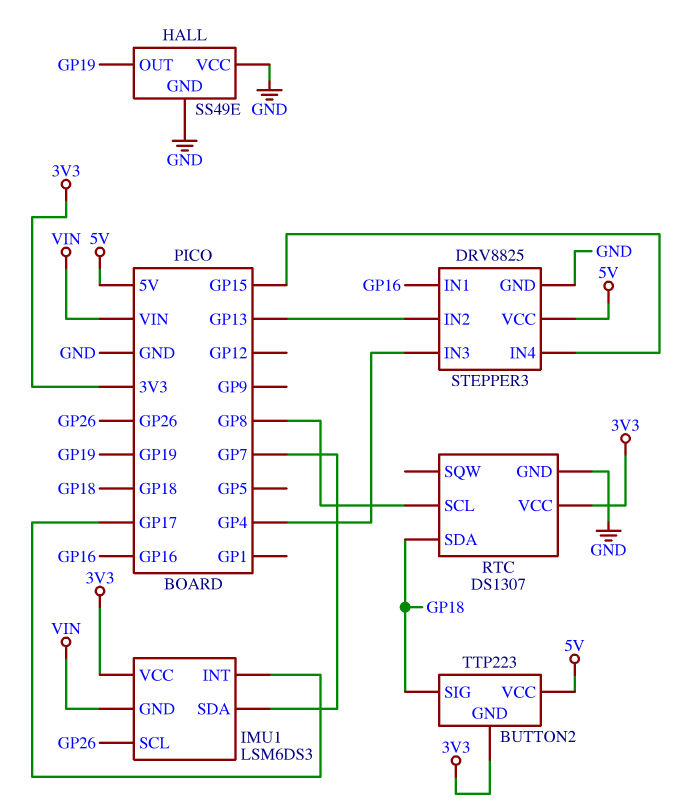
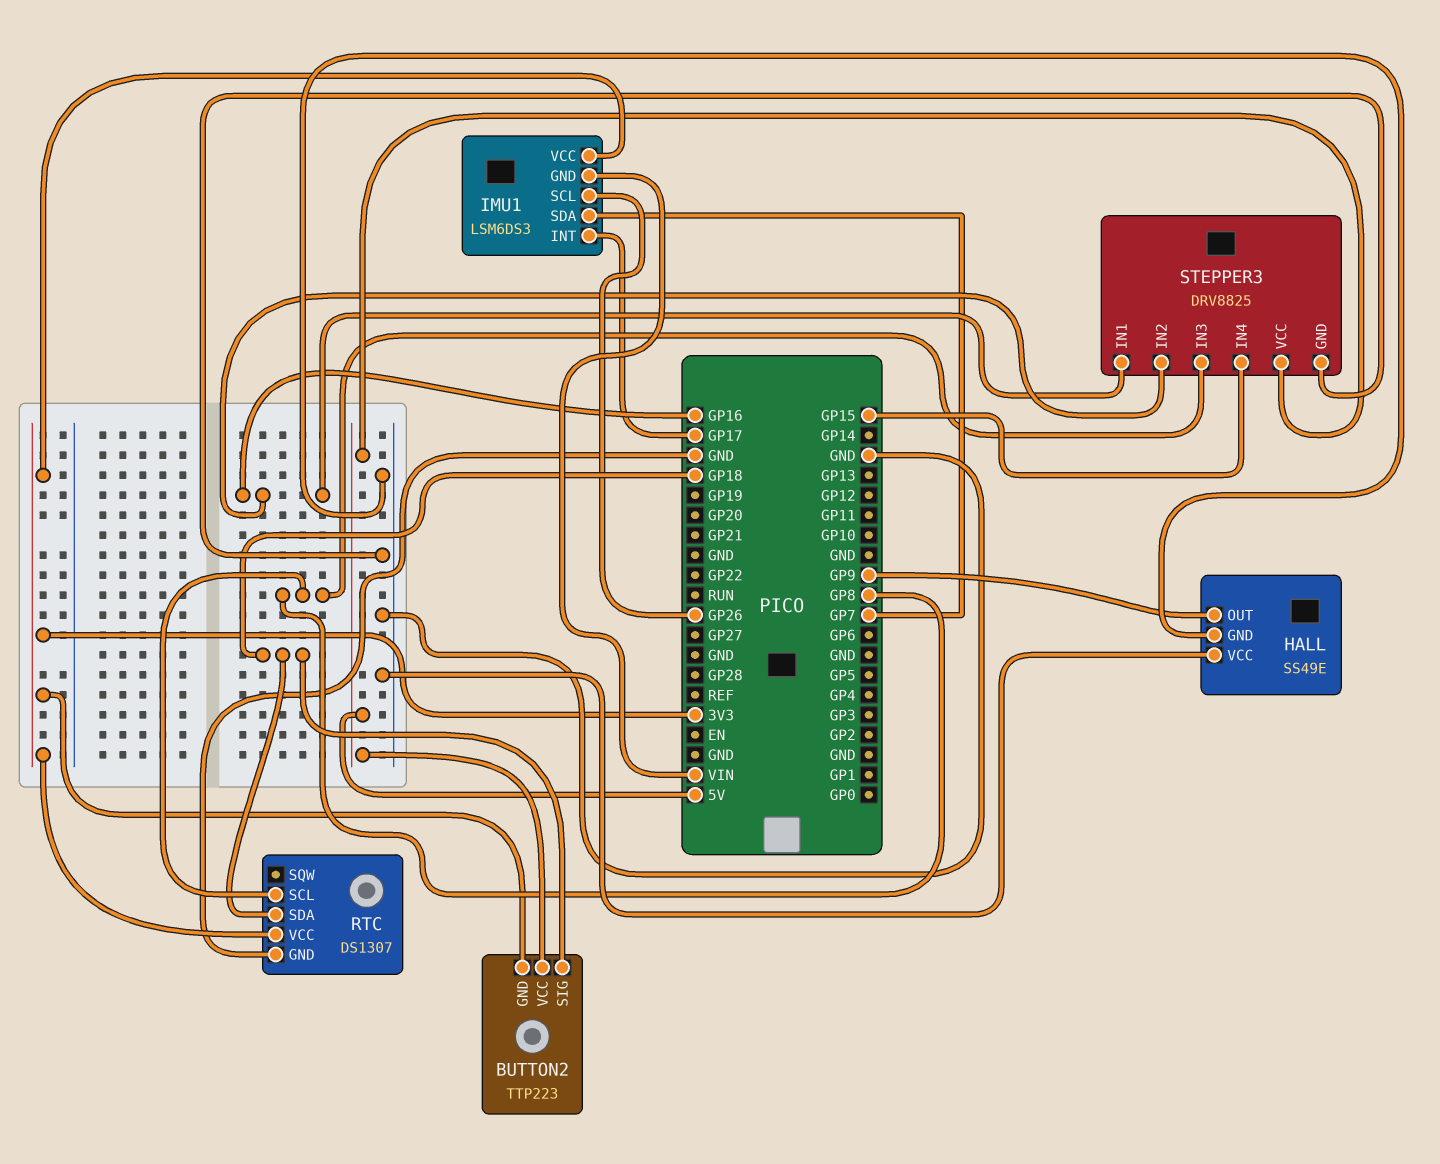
HALL pin OUT: GP19 -> GP9
STEPPER3 pin IN2: GP13 -> GP16
STEPPER3 pin IN3: GP4 -> GP8

